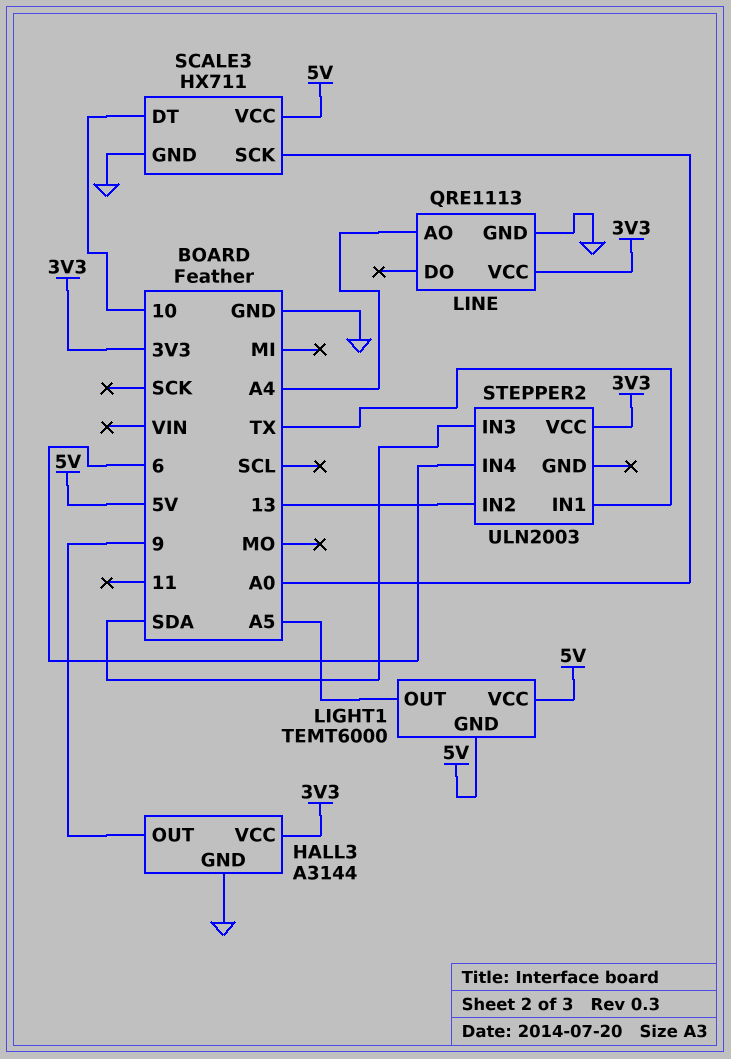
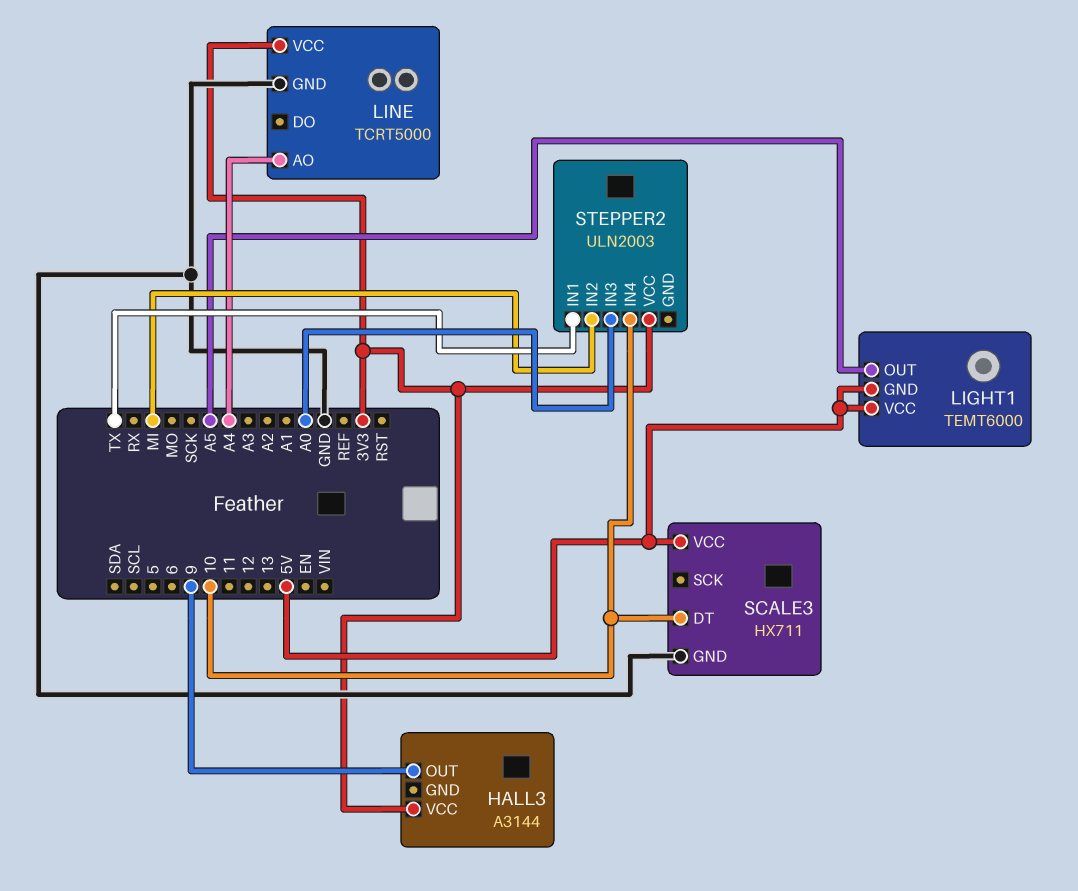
HALL3 pin GND: GND -> none
LINE: QRE1113 -> TCRT5000
SCALE3 pin SCK: A0 -> none
STEPPER2 pin IN2: 13 -> MI
STEPPER2 pin IN3: SDA -> A0
STEPPER2 pin IN4: 6 -> 10

